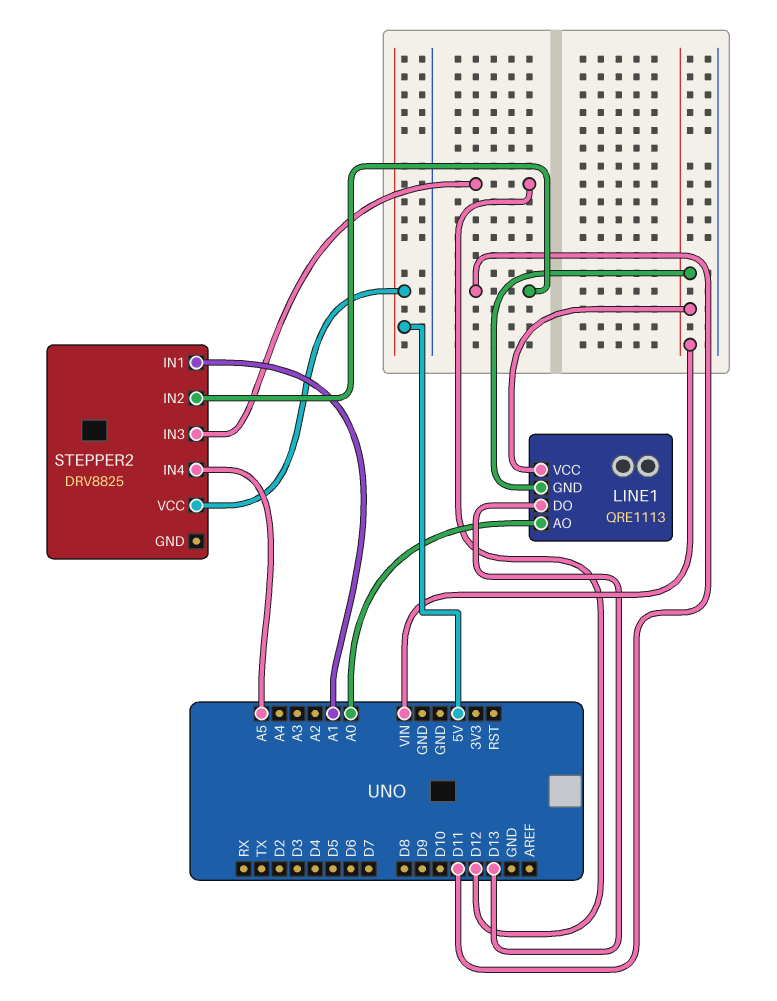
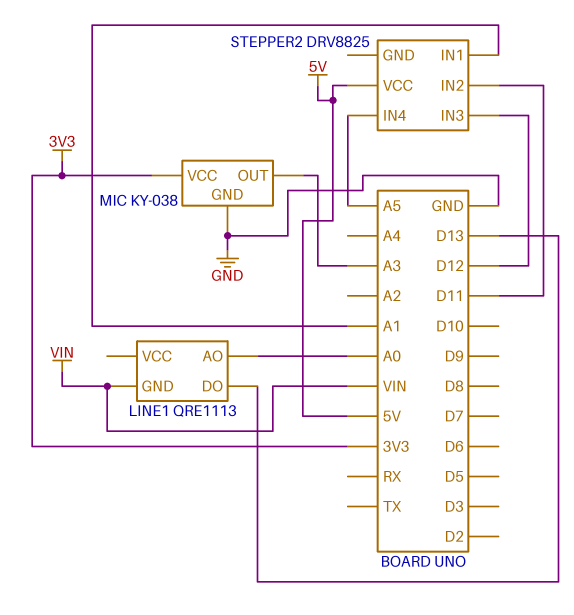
LINE1 pin VCC: VIN -> none
MIC: none -> KY-038
MIC pin GND: none -> GND
MIC pin OUT: none -> A3
MIC pin VCC: none -> 3V3

